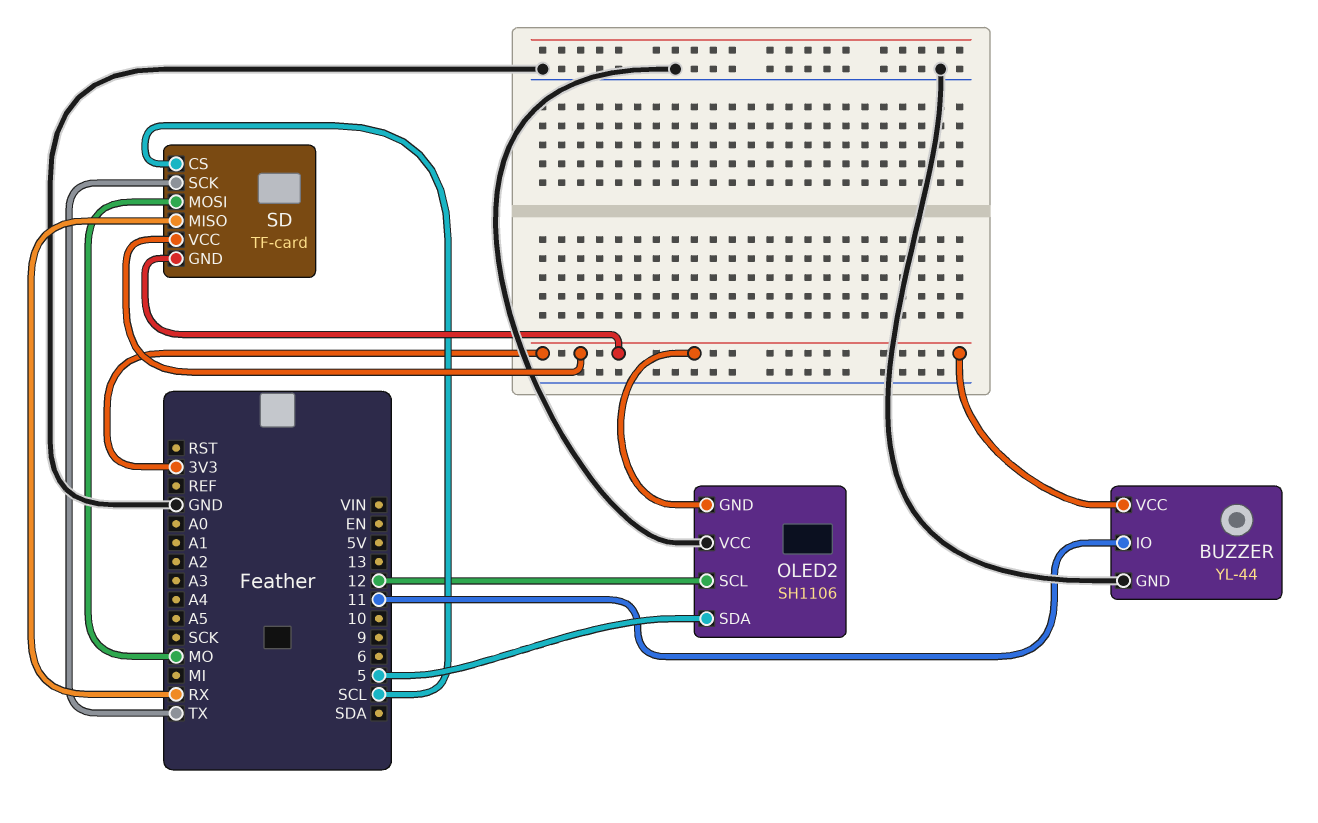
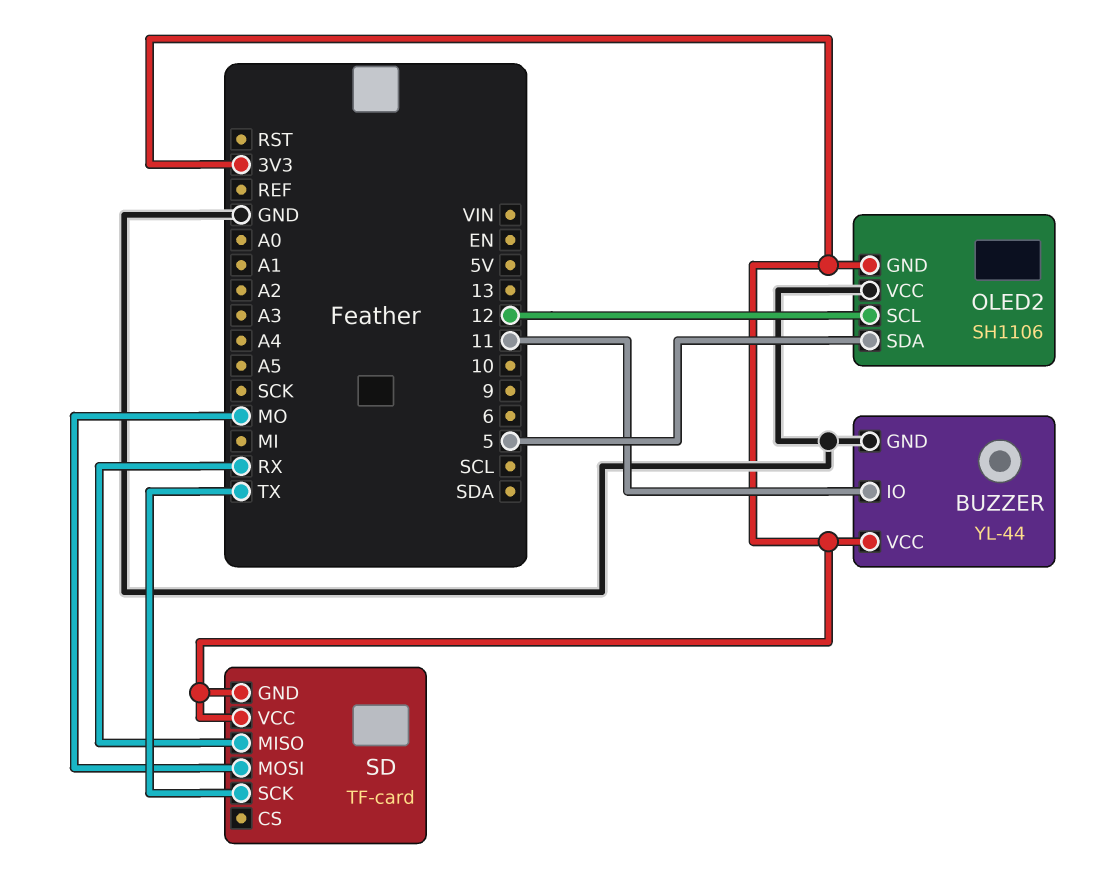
SD pin CS: SCL -> none

